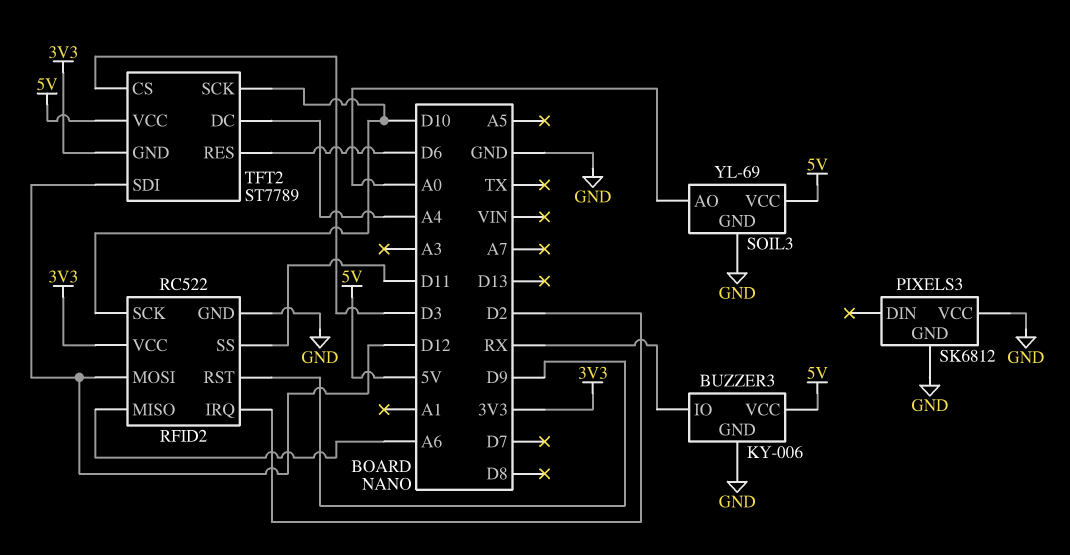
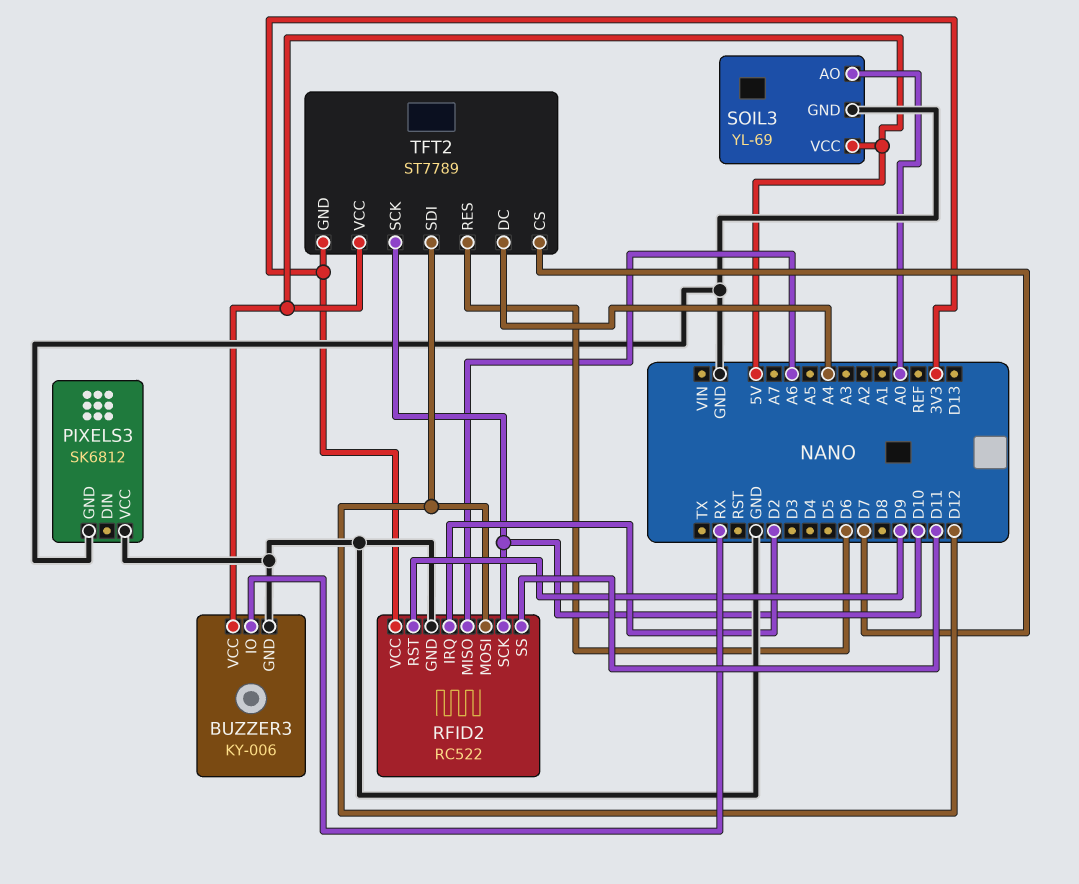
TFT2 pin CS: D3 -> D7

